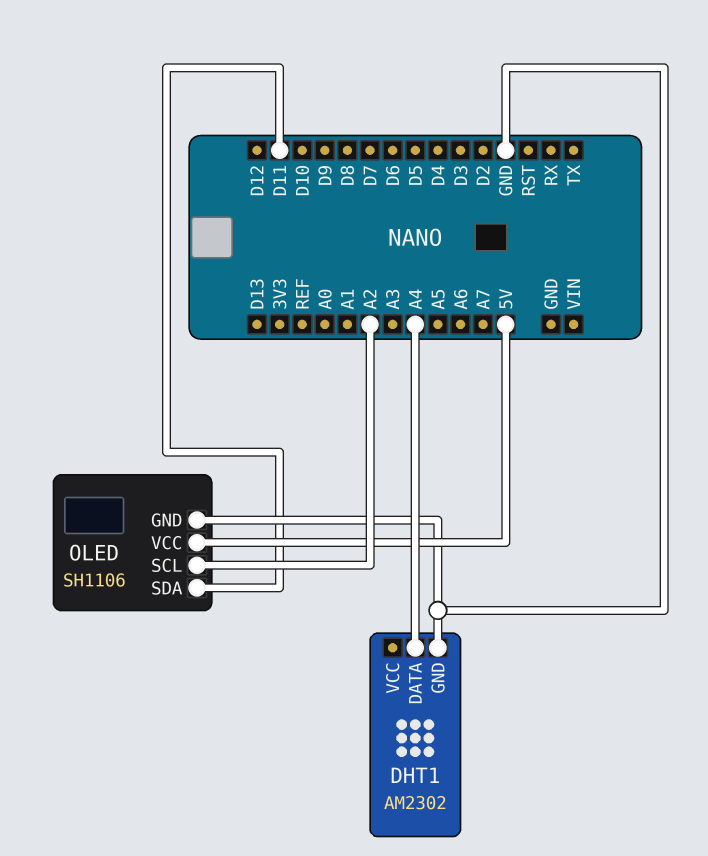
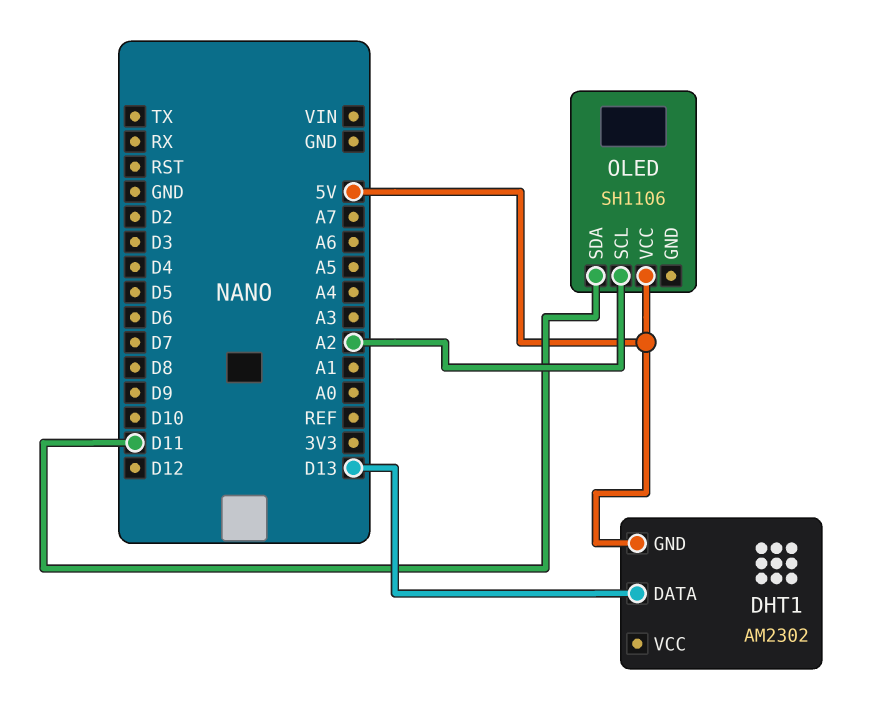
DHT1 pin DATA: A4 -> D13
DHT1 pin GND: GND -> 5V
OLED pin GND: GND -> none

